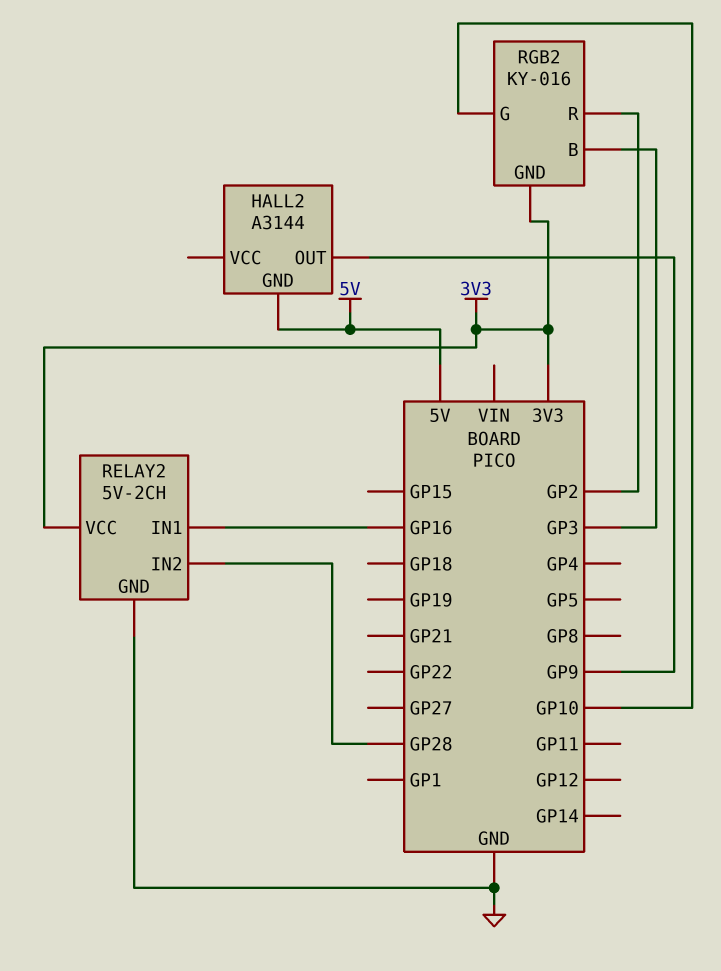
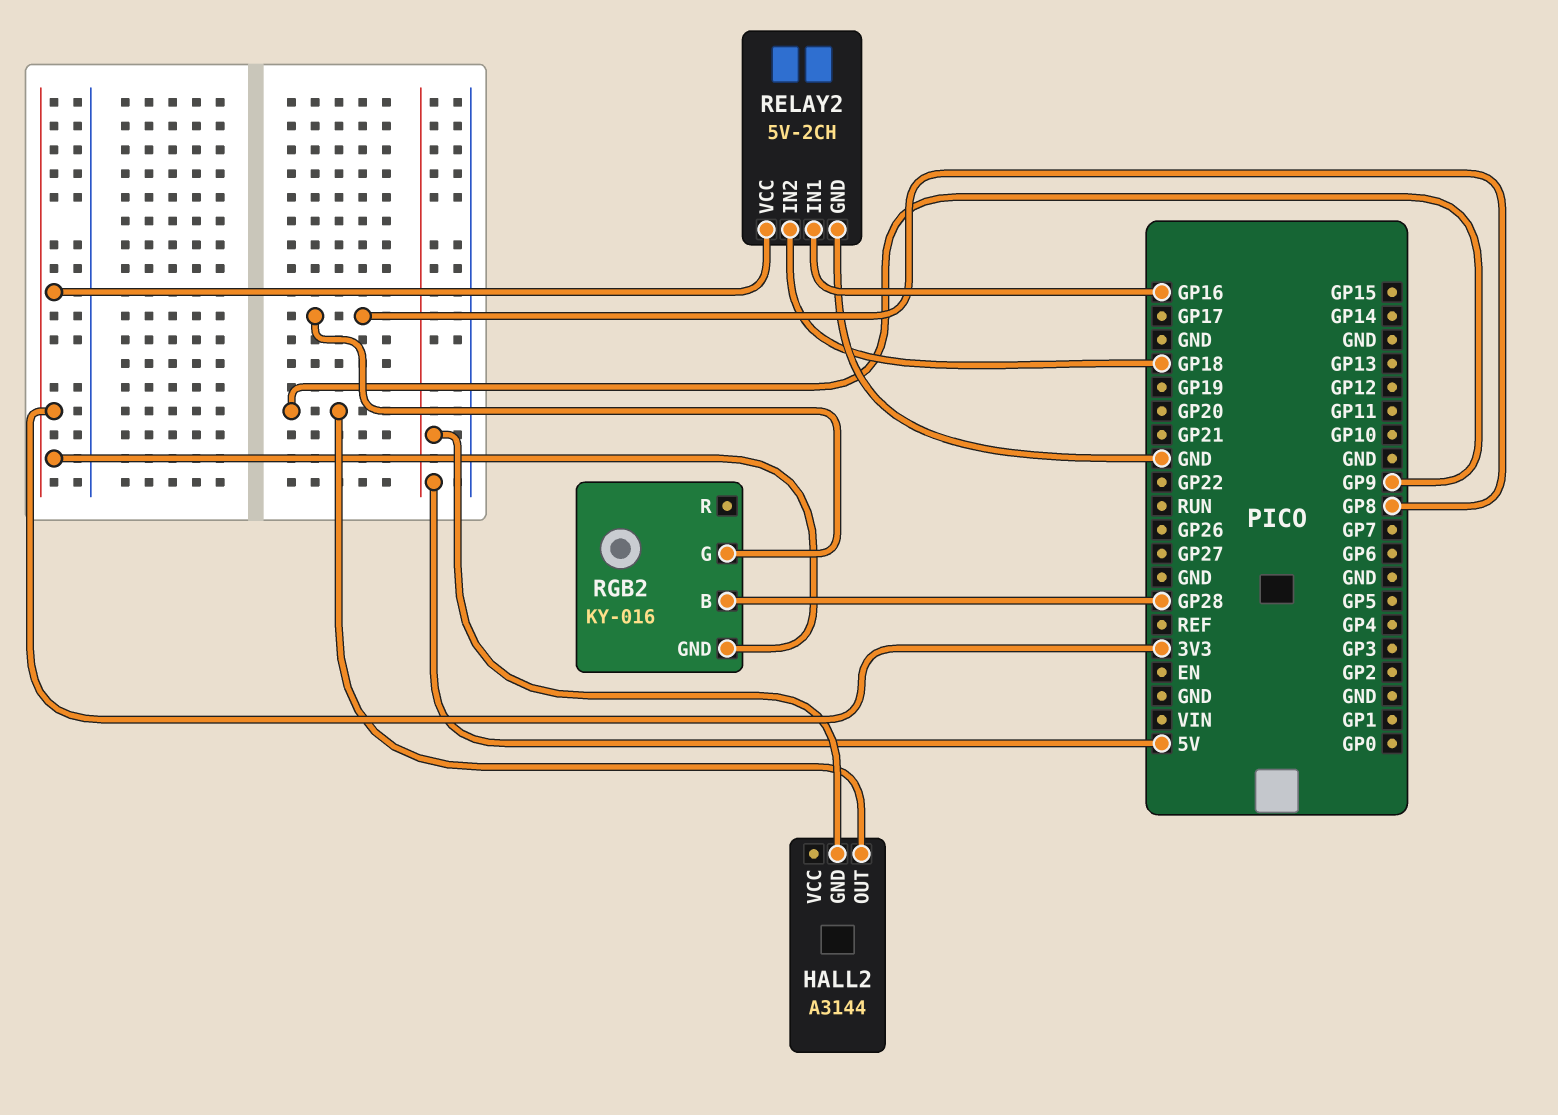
RELAY2 pin IN2: GP28 -> GP18
RGB2 pin B: GP3 -> GP28
RGB2 pin G: GP10 -> GP8
RGB2 pin R: GP2 -> none

